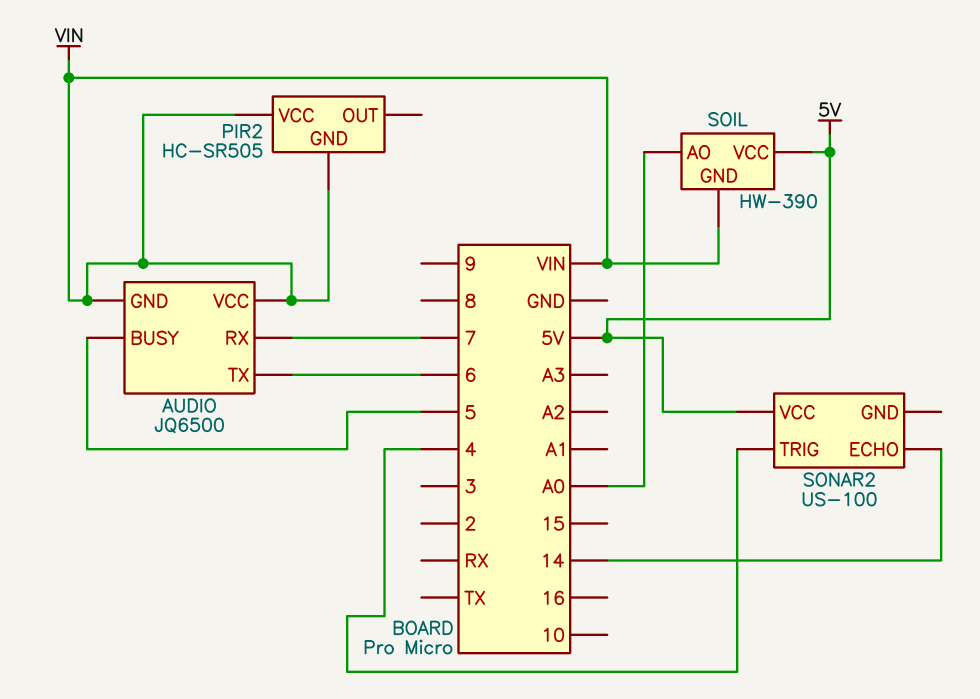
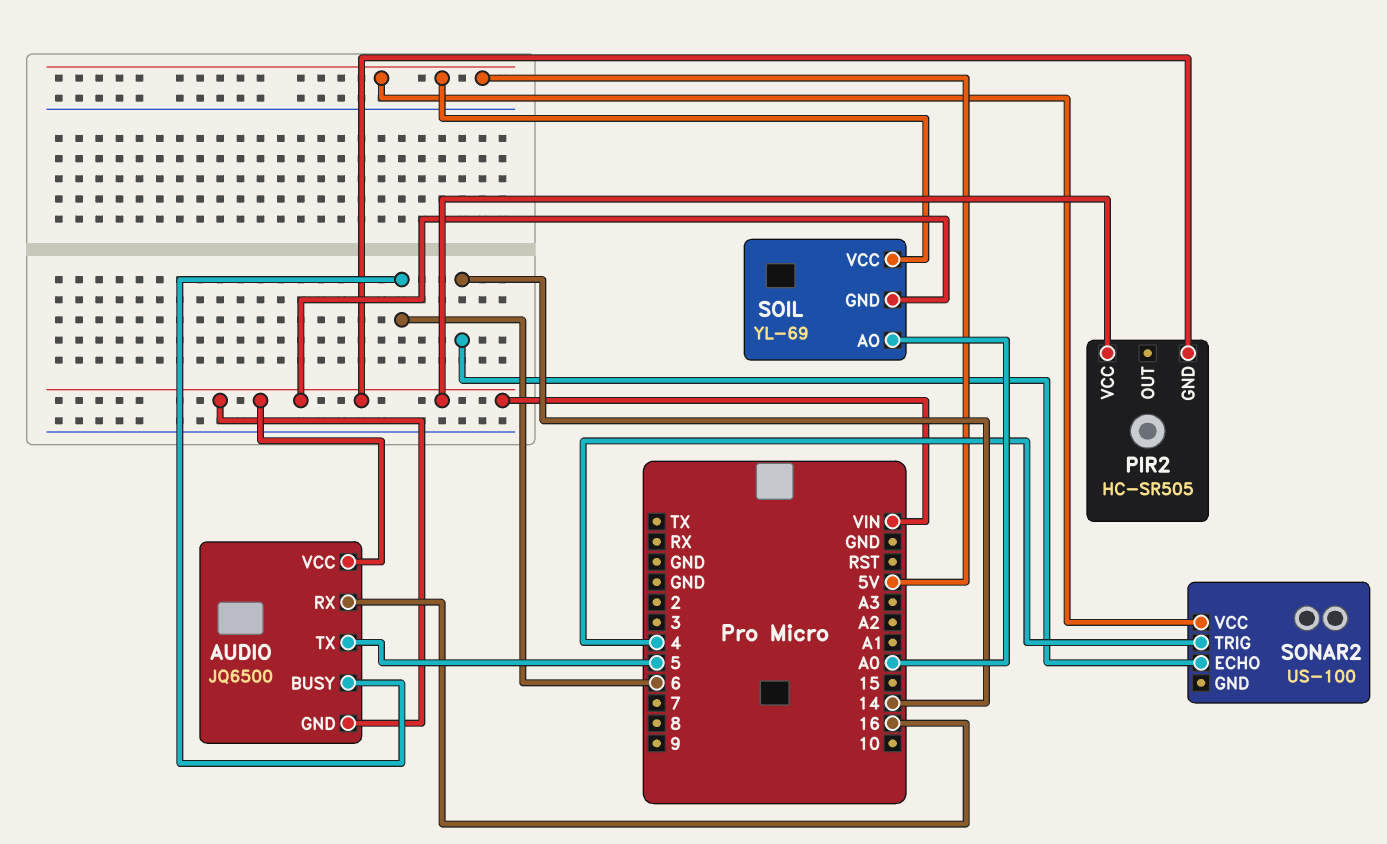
AUDIO pin BUSY: 5 -> 6
AUDIO pin RX: 7 -> 16
AUDIO pin TX: 6 -> 5
SOIL: HW-390 -> YL-69

